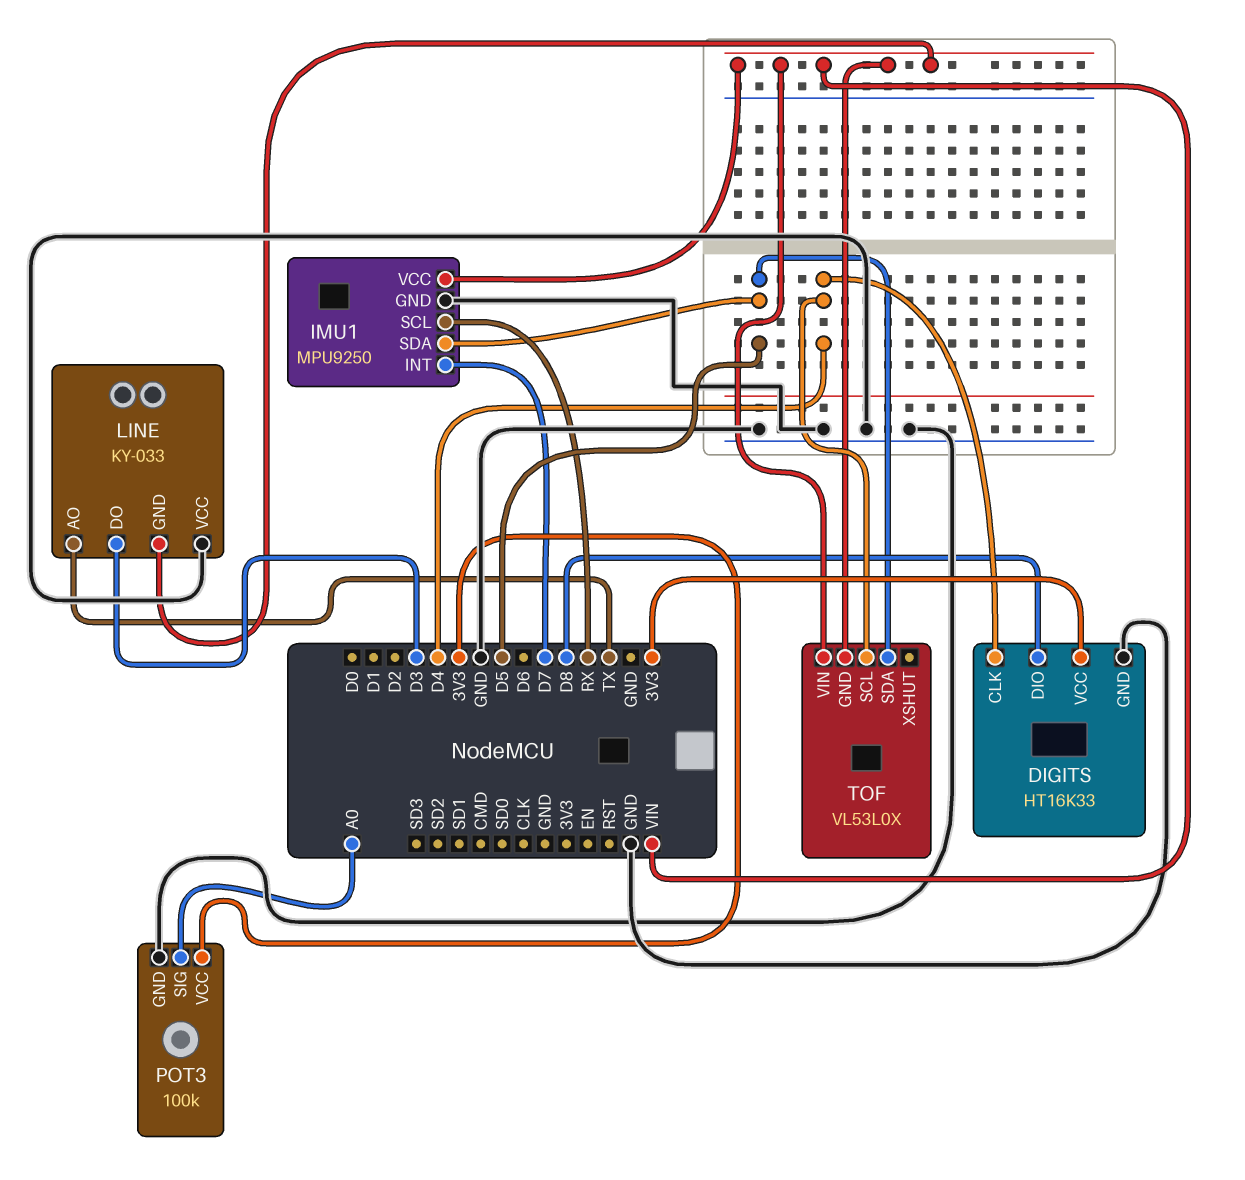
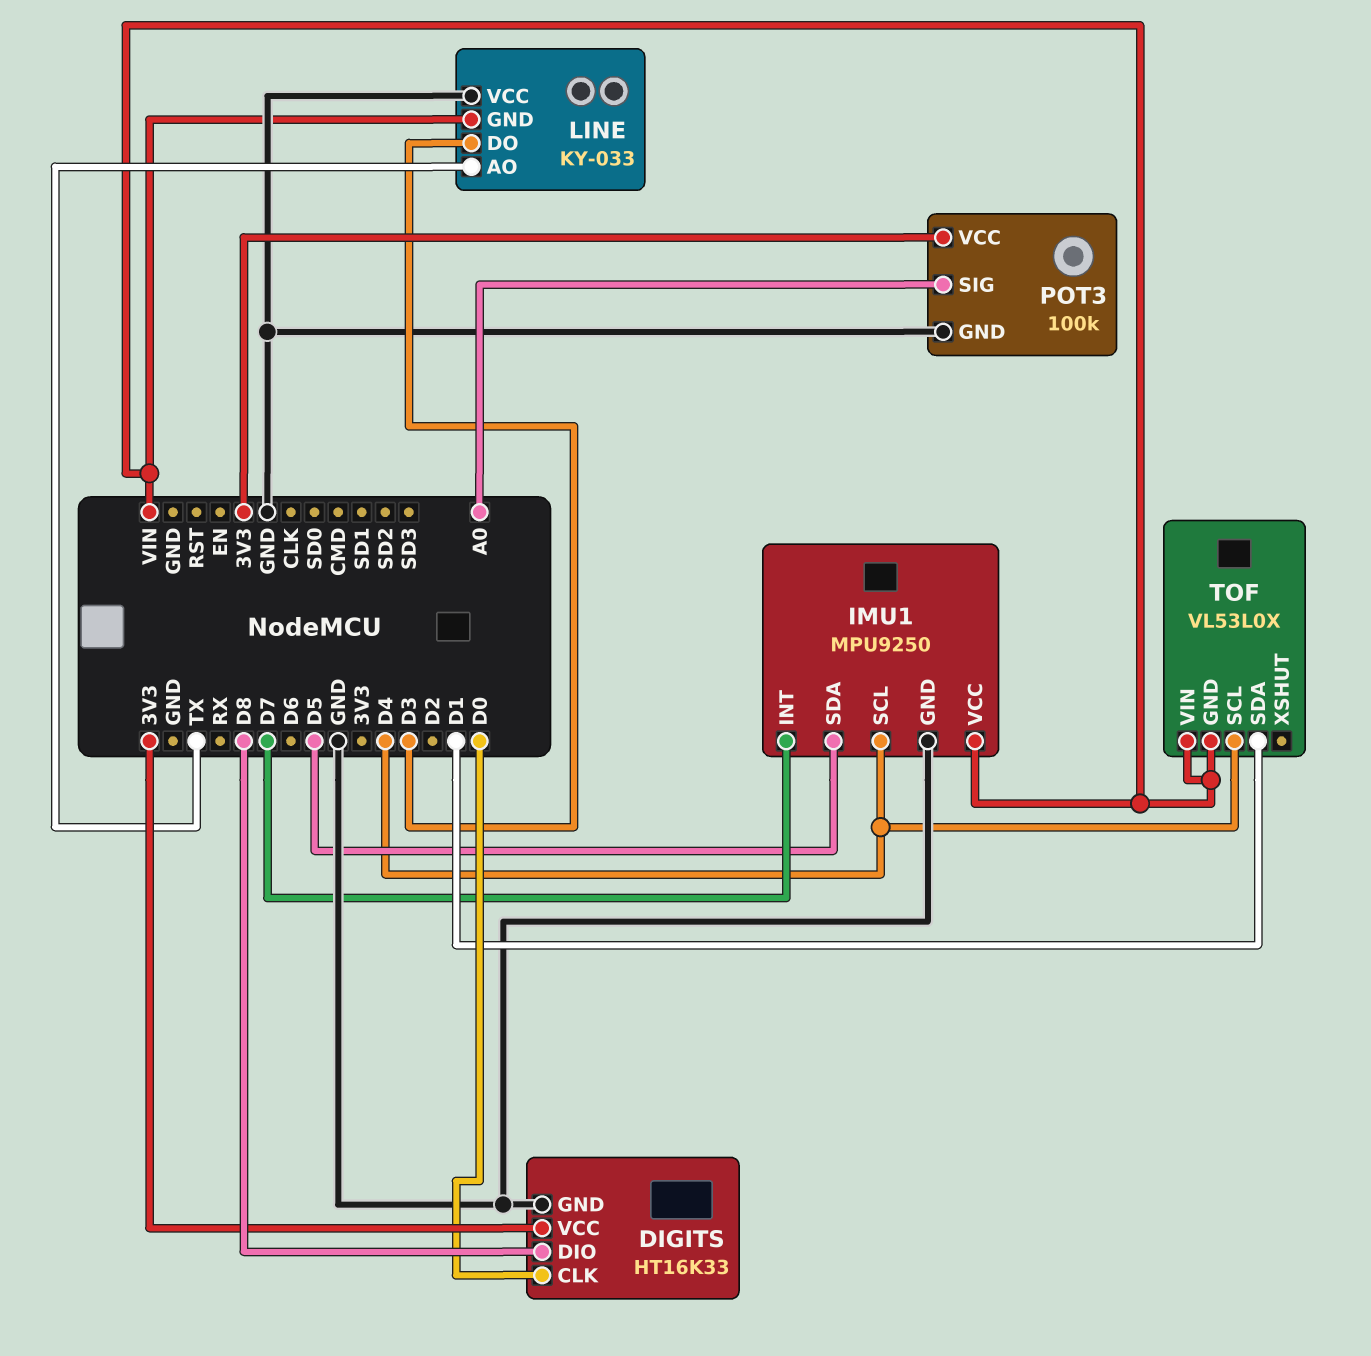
DIGITS pin CLK: D4 -> D0
IMU1 pin SCL: RX -> D4
TOF pin SDA: D5 -> D1

